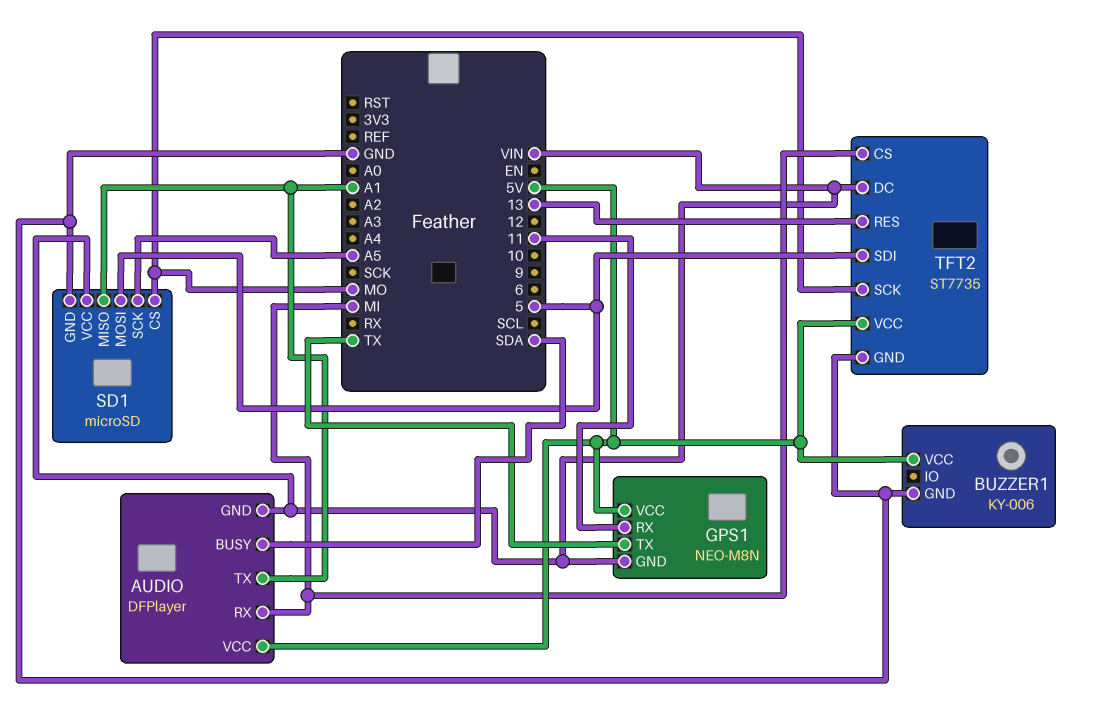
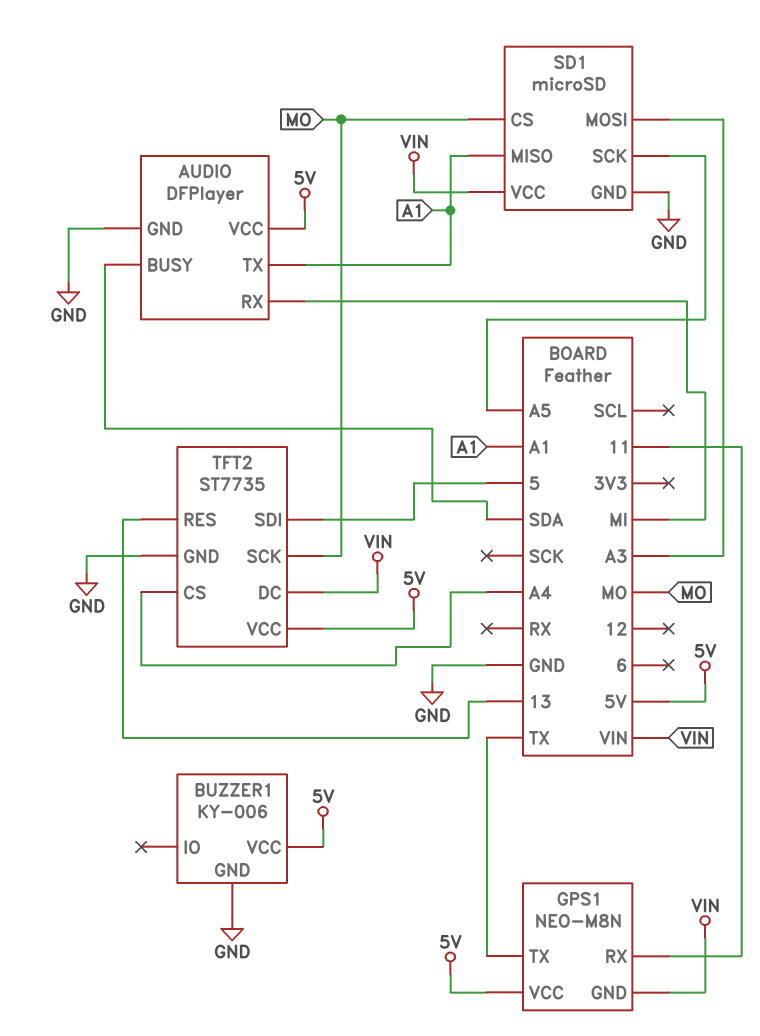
AUDIO pin GND: VIN -> GND
SD1 pin MOSI: 5 -> A3
TFT2 pin CS: MI -> A4

